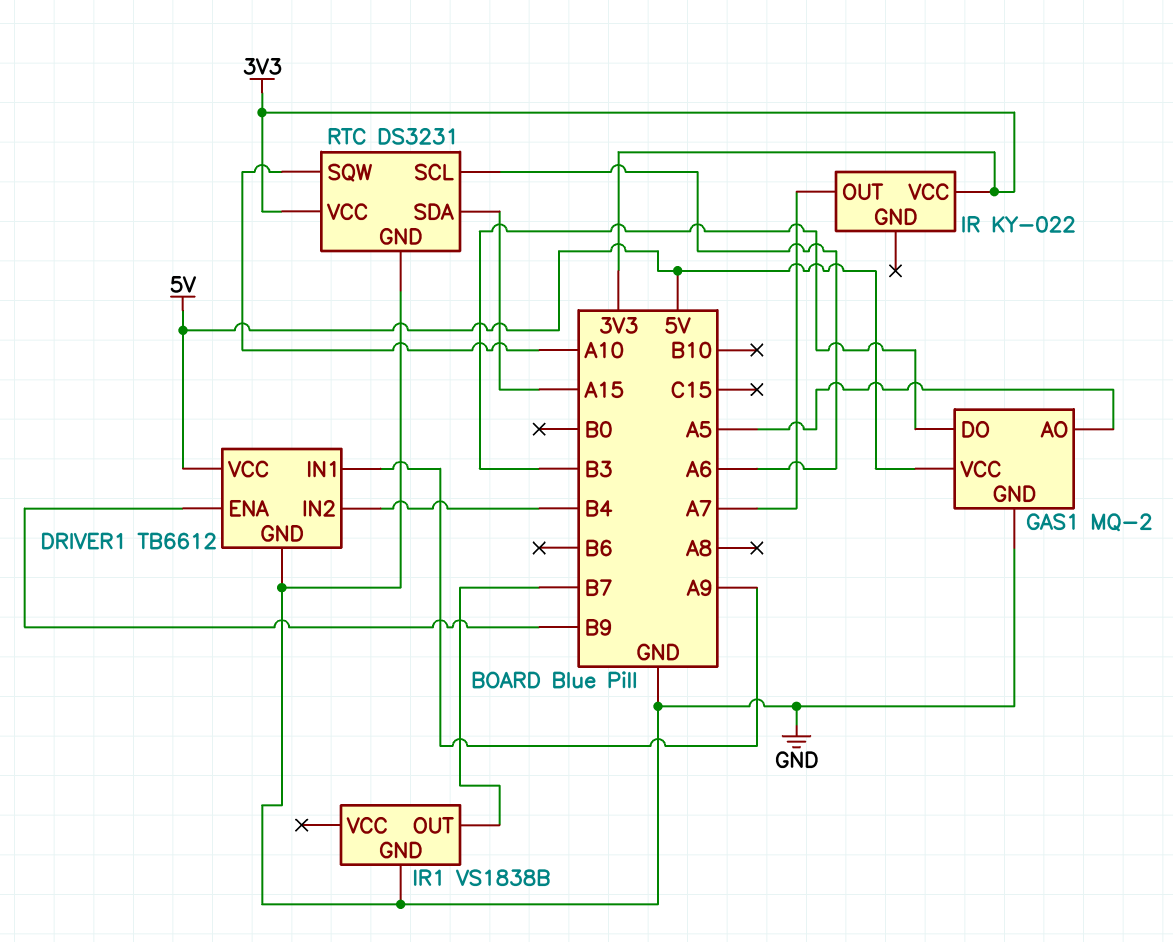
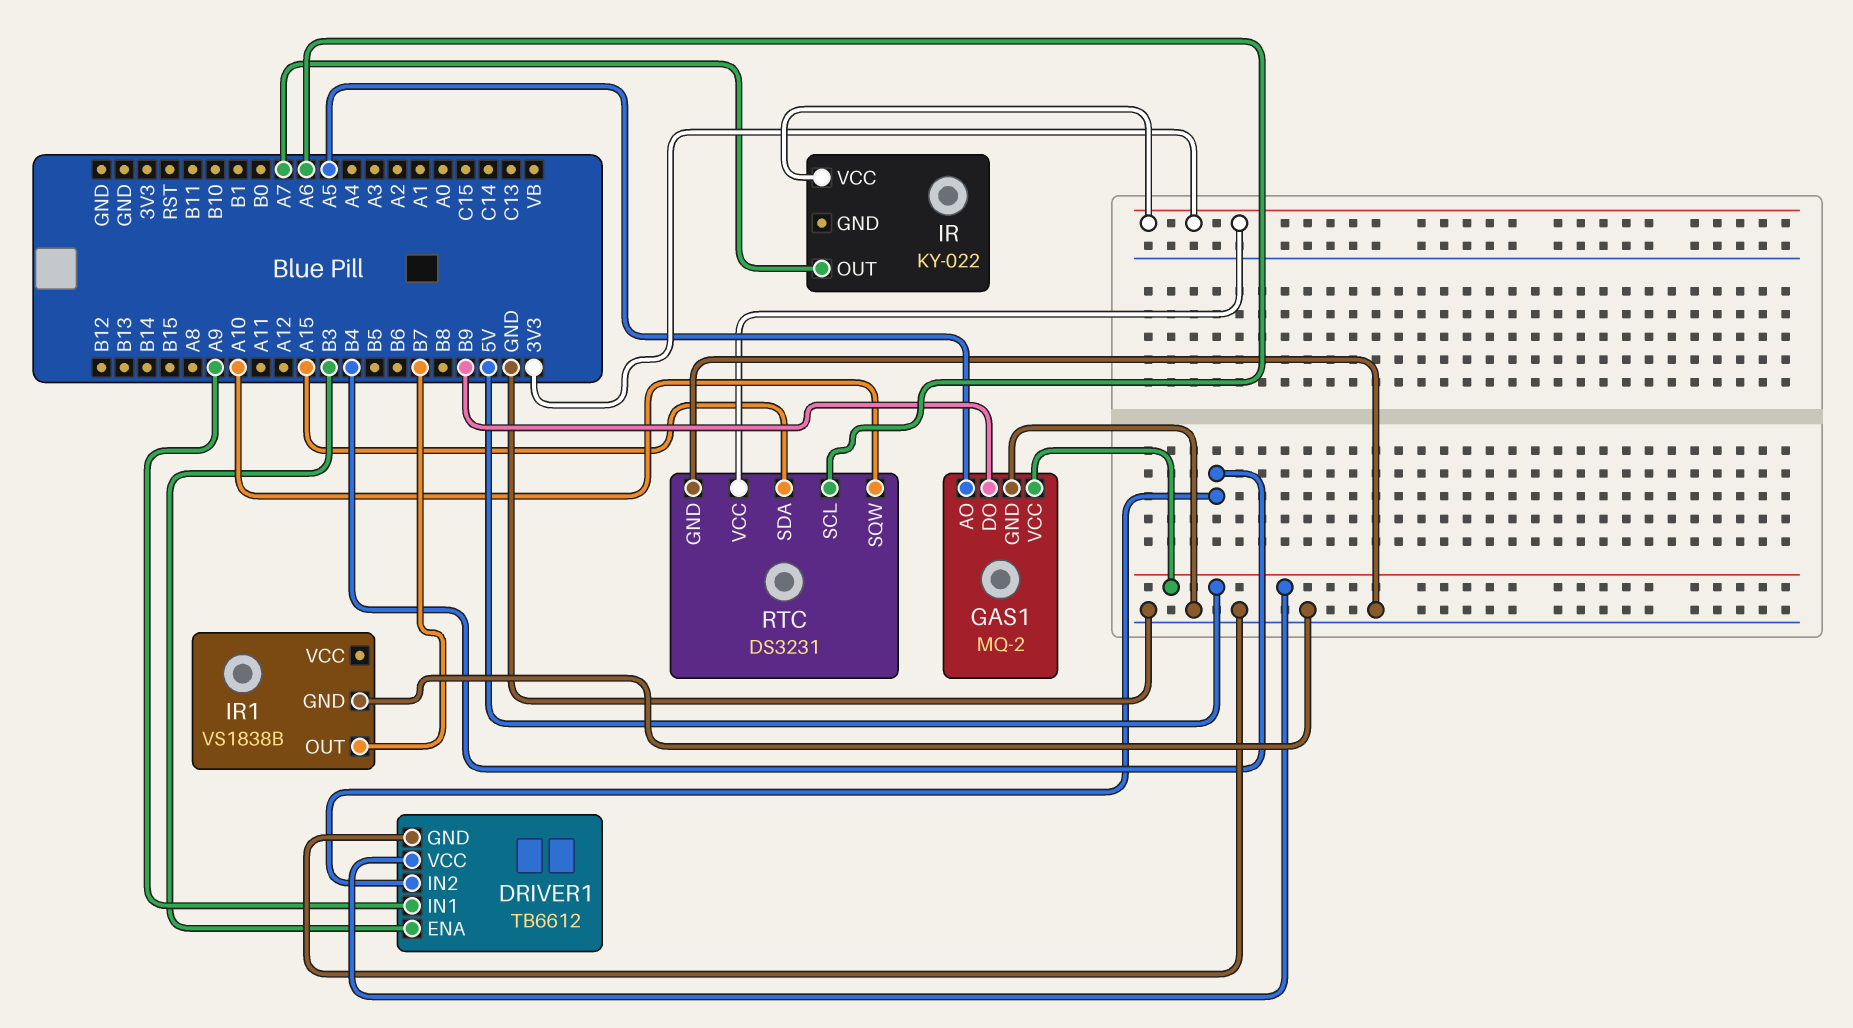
DRIVER1 pin ENA: B9 -> B3
GAS1 pin DO: B3 -> B9

